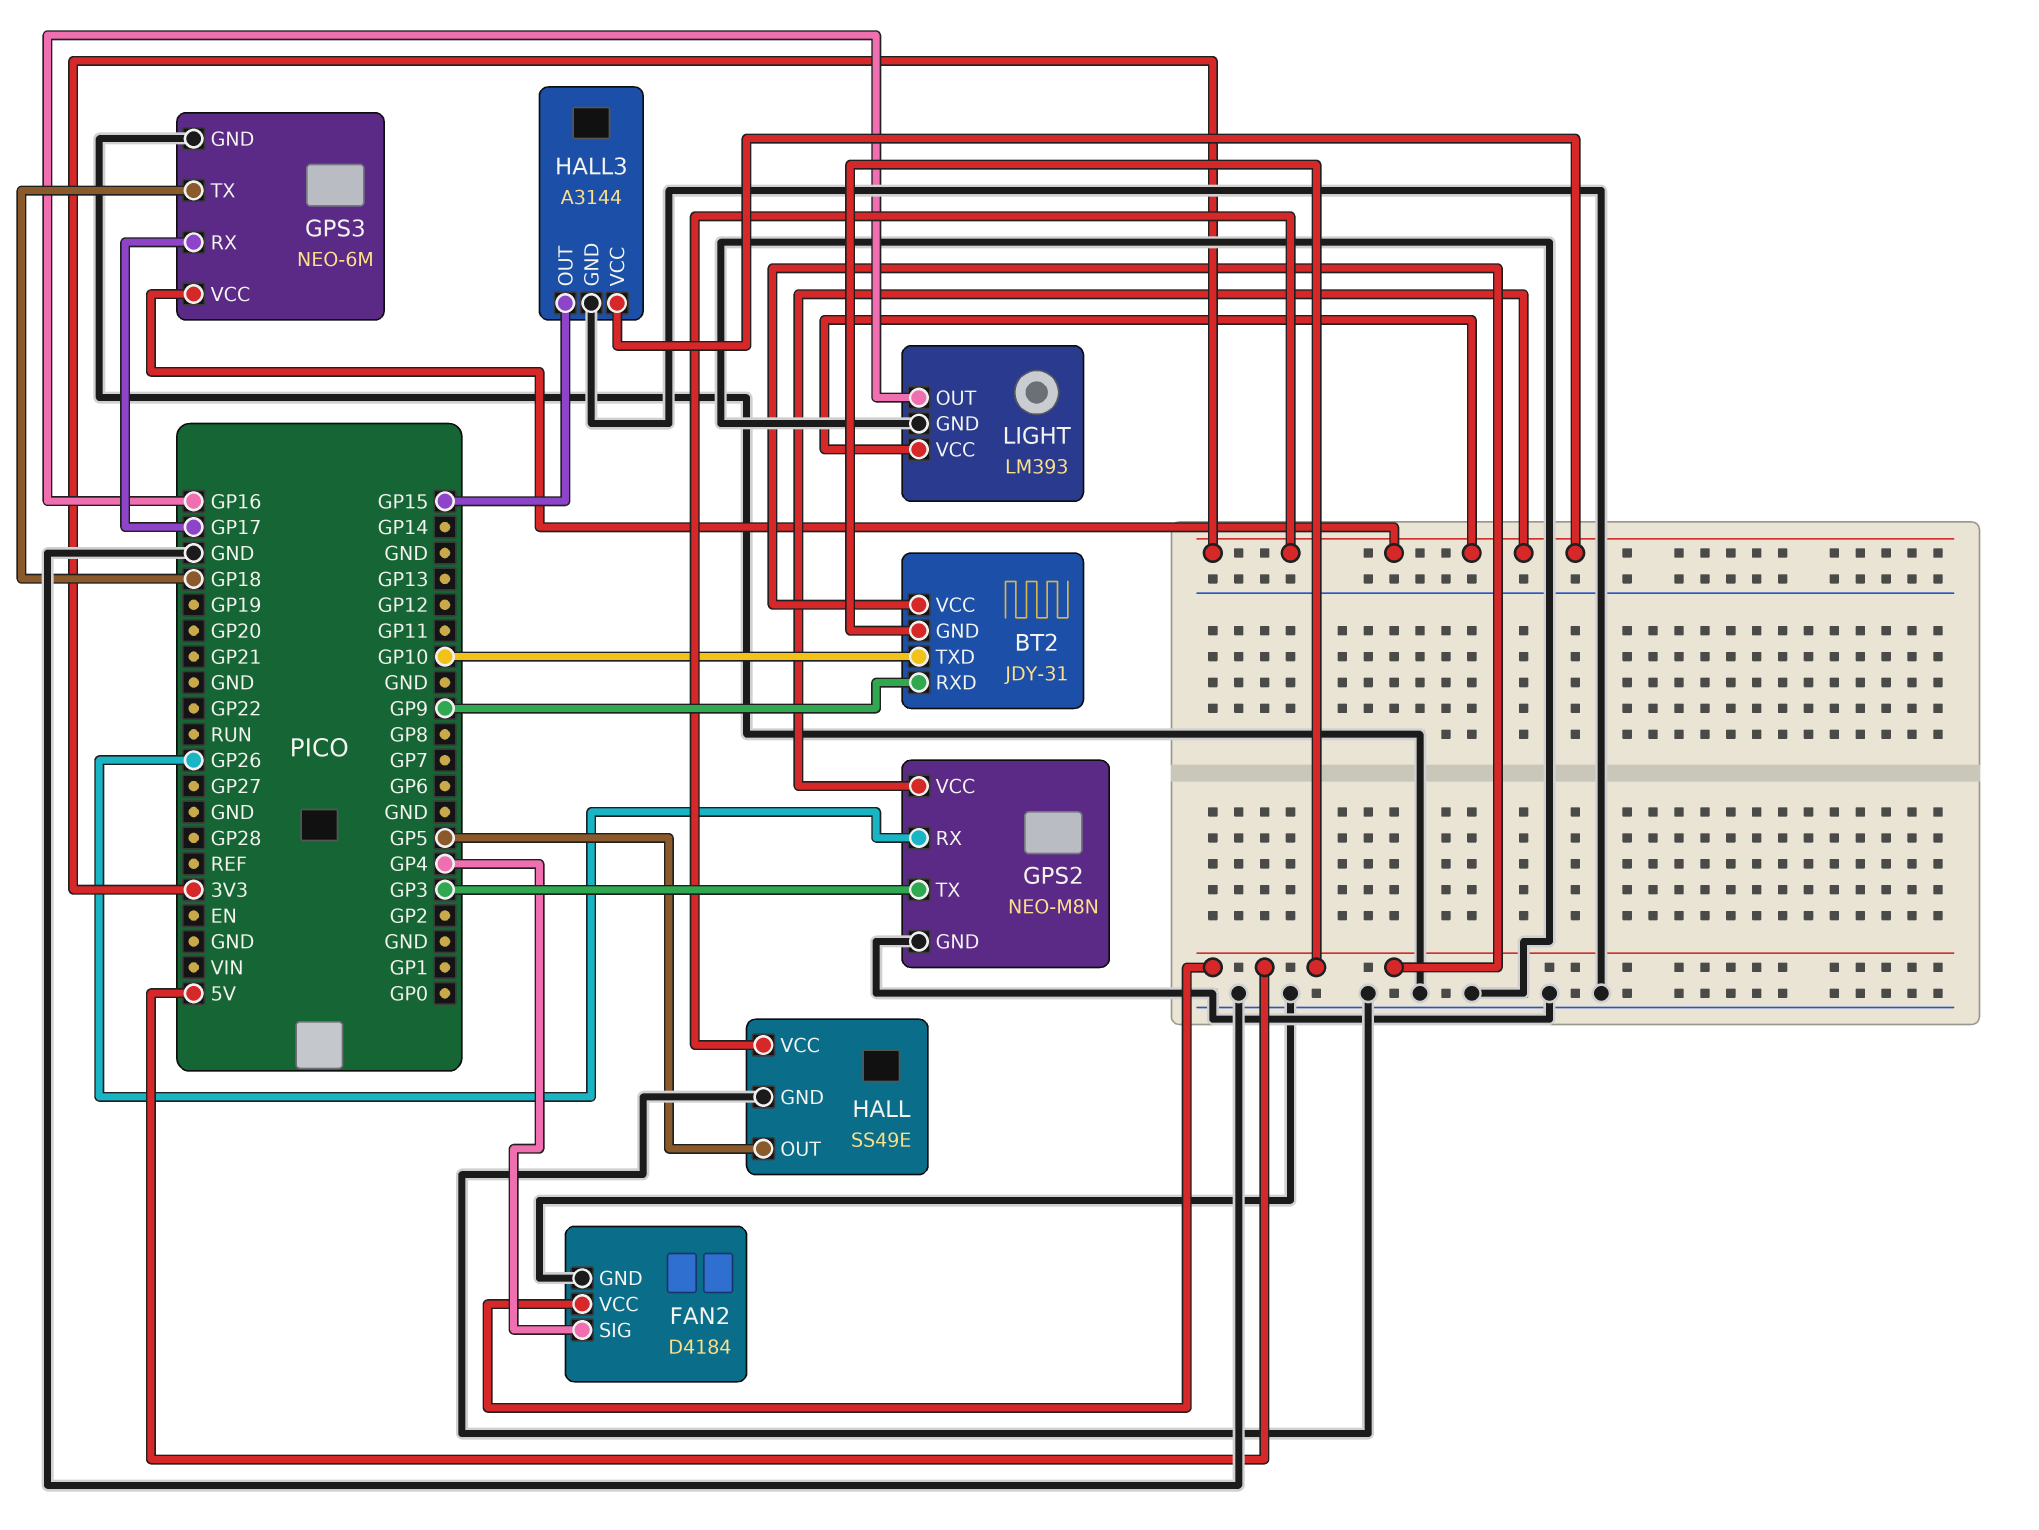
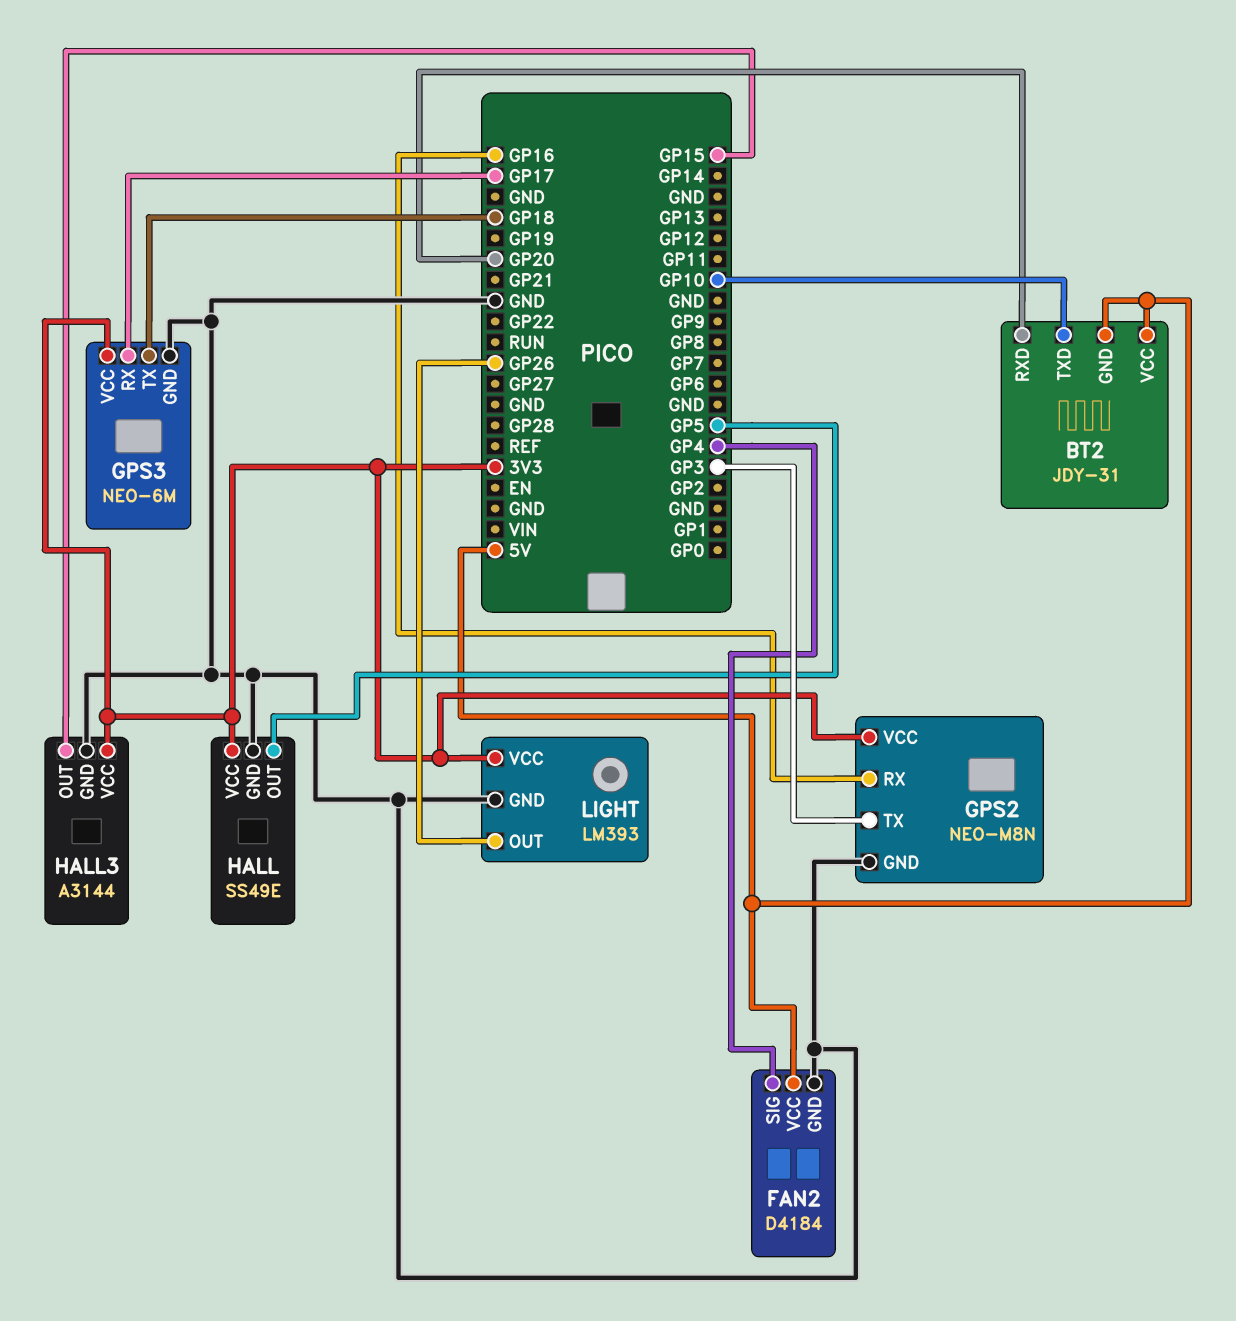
BT2 pin RXD: GP9 -> GP20
GPS2 pin RX: GP26 -> GP16
LIGHT pin OUT: GP16 -> GP26

